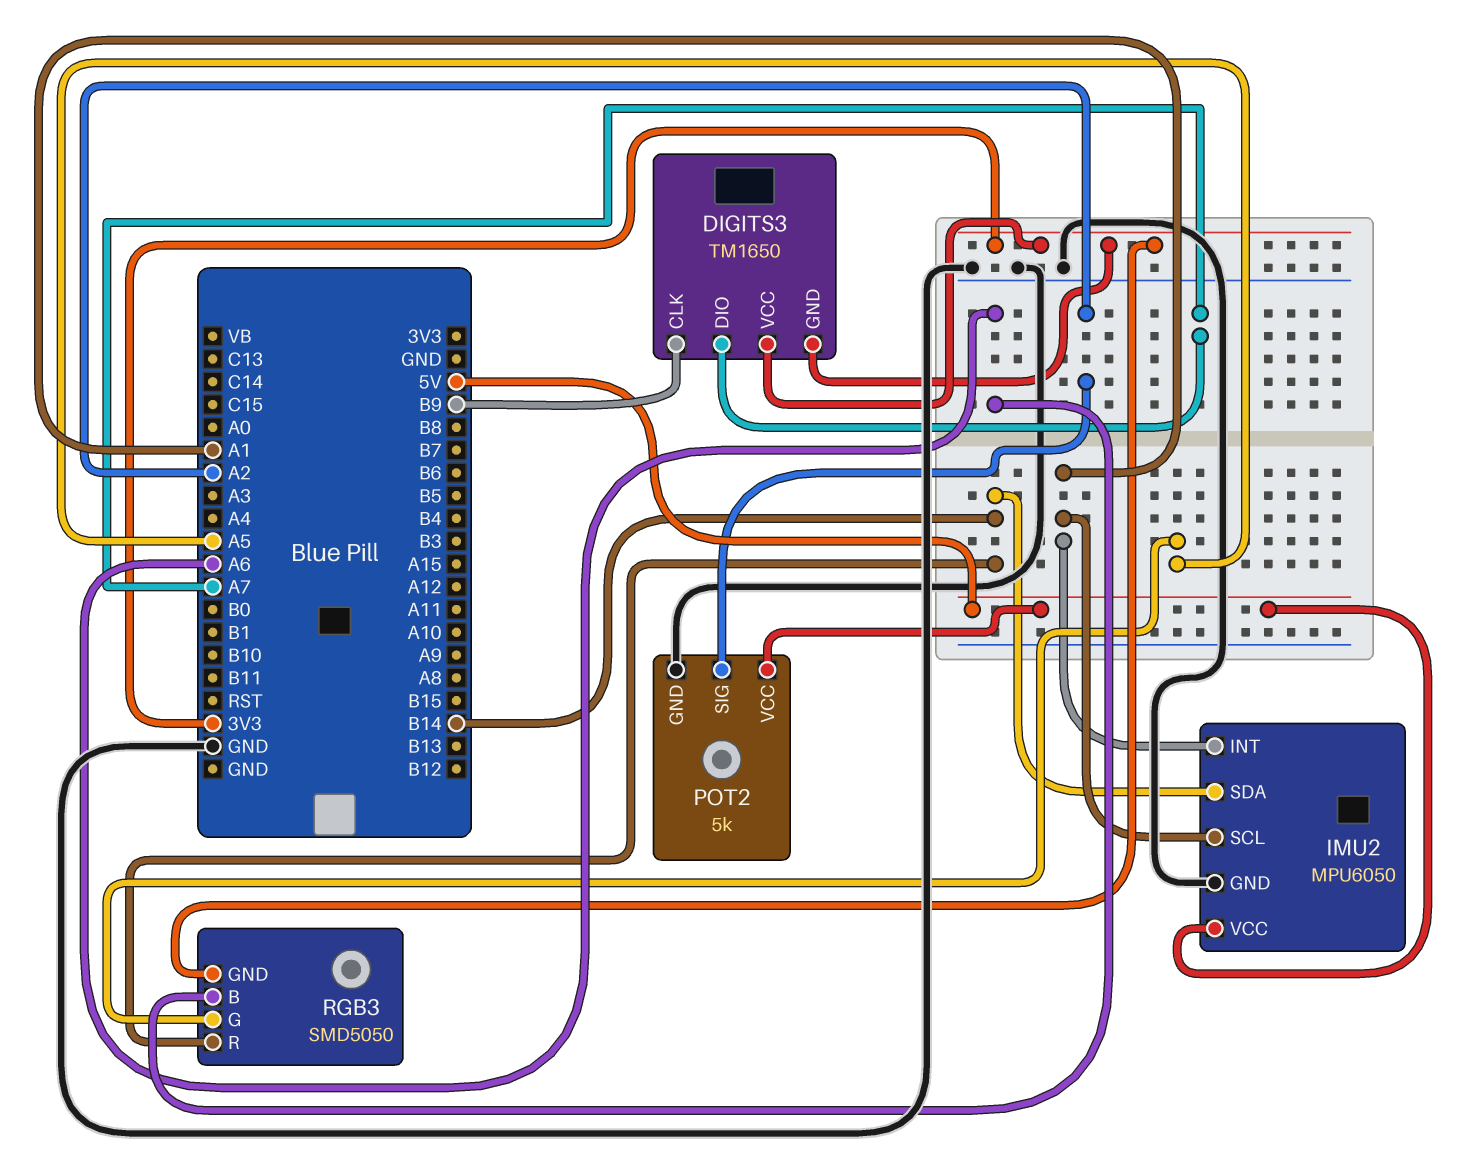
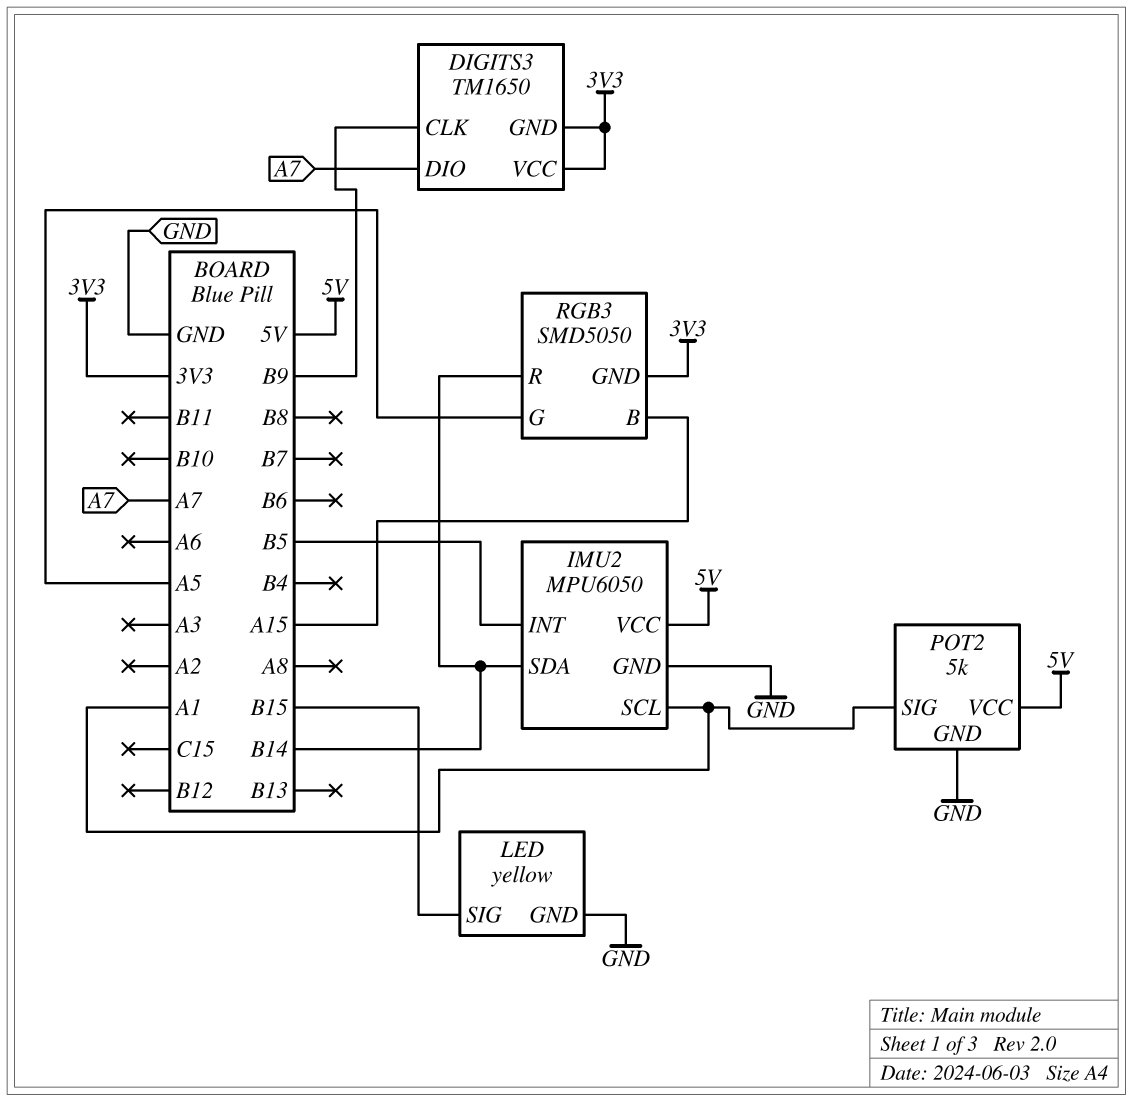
IMU2 pin INT: A1 -> B5
LED: none -> yellow
LED pin GND: none -> GND
LED pin SIG: none -> B15
POT2 pin SIG: A2 -> A1
RGB3 pin B: A6 -> A15

